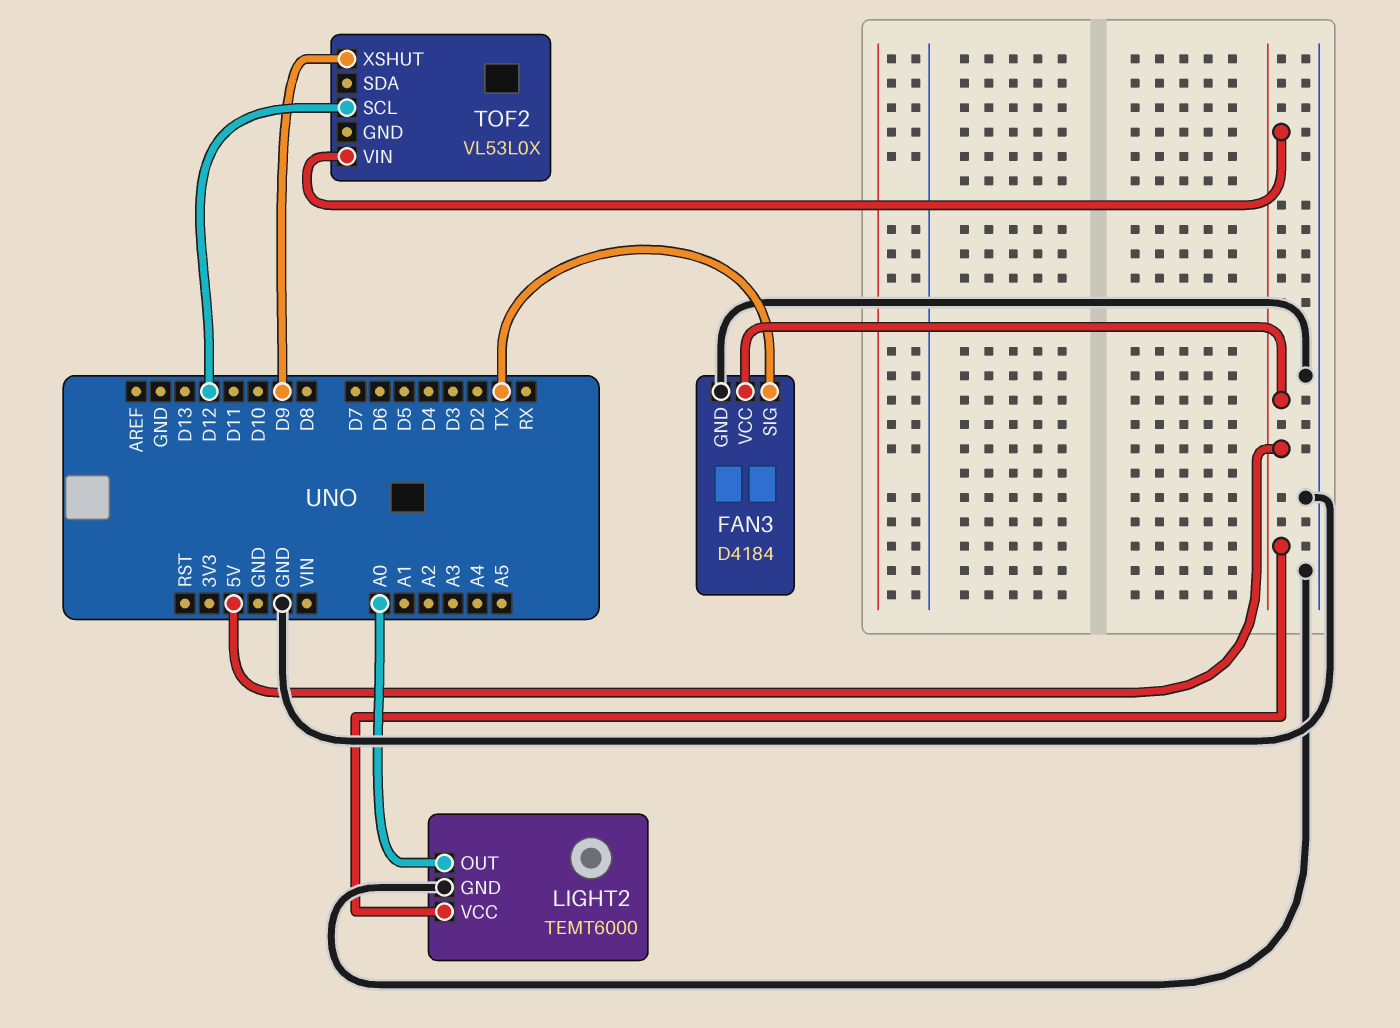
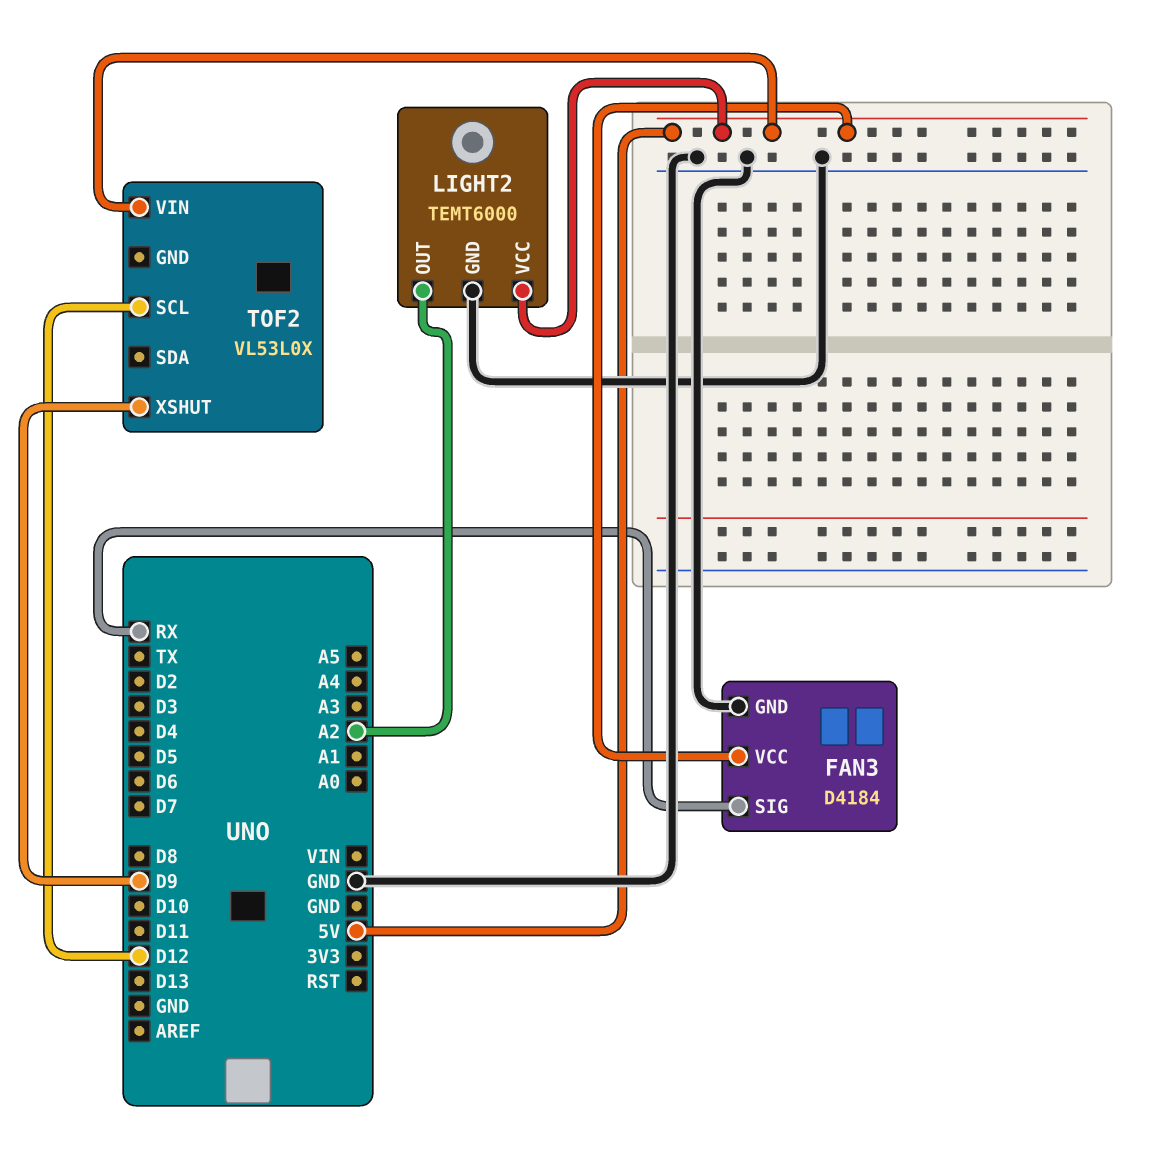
FAN3 pin SIG: TX -> RX
LIGHT2 pin OUT: A0 -> A2

